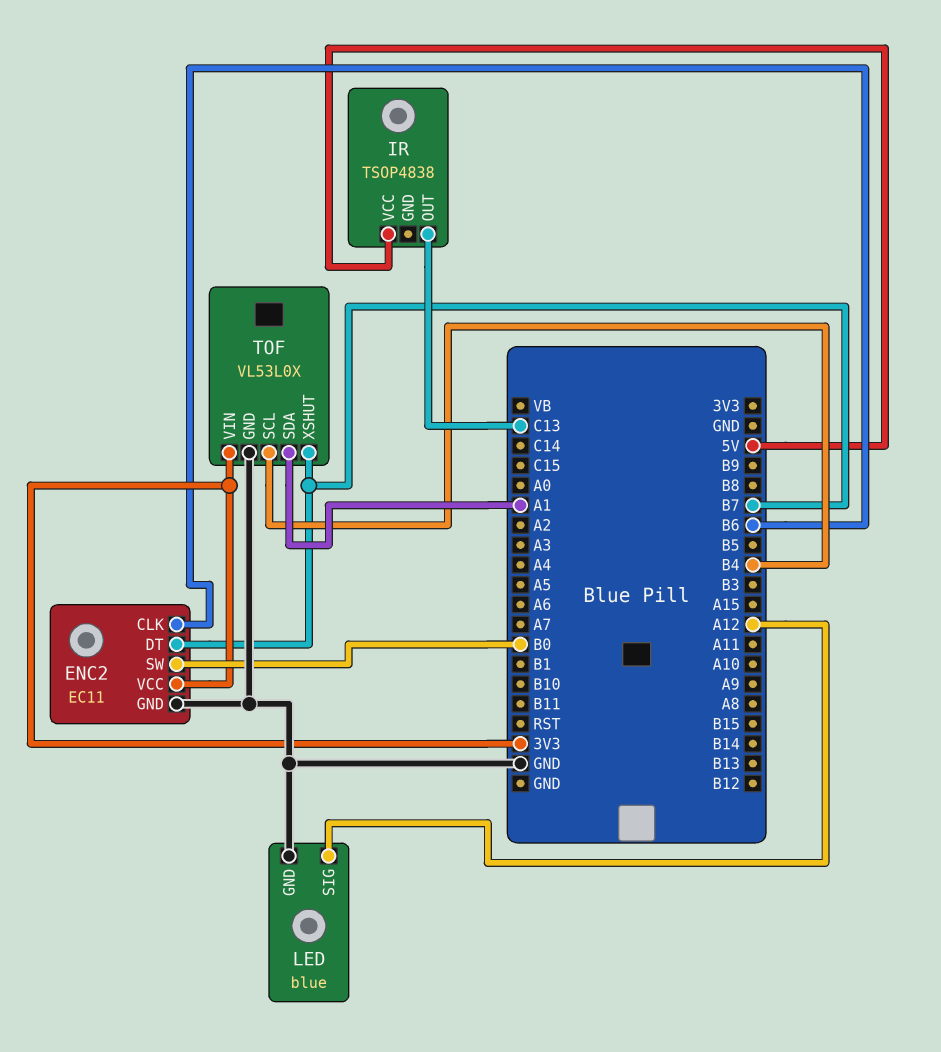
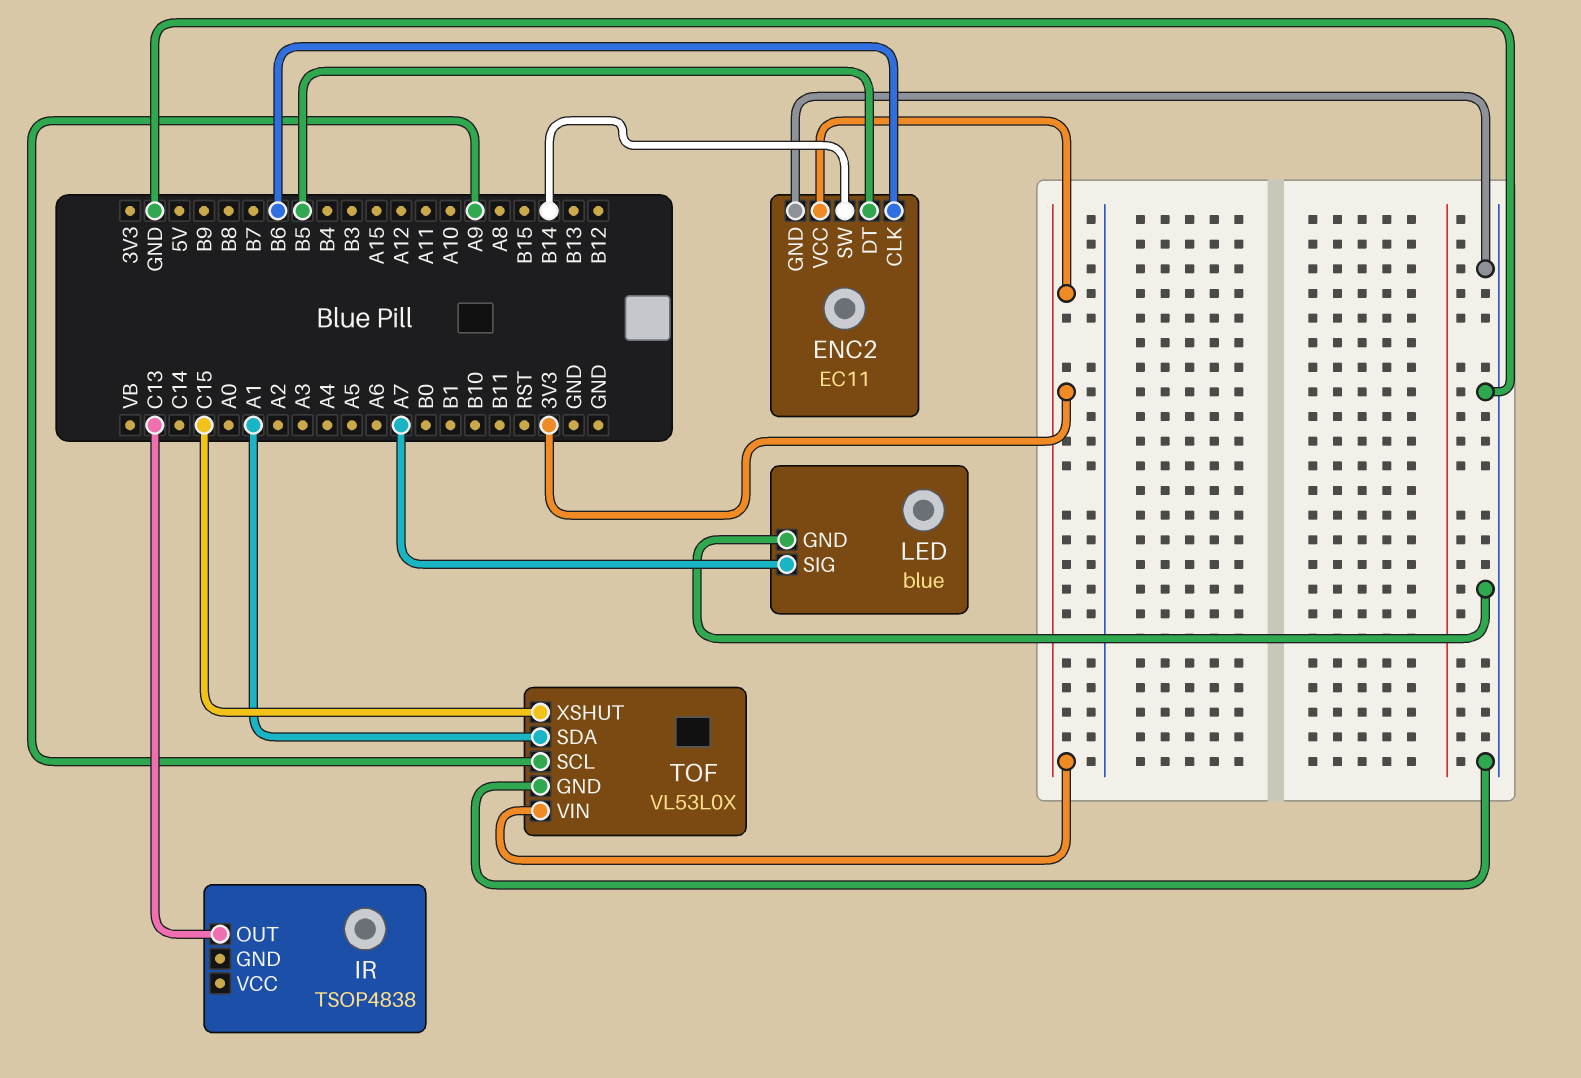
ENC2 pin DT: B7 -> B5
ENC2 pin SW: B0 -> B14
IR pin VCC: 5V -> none
LED pin SIG: A12 -> A7
TOF pin SCL: B4 -> A9
TOF pin XSHUT: B7 -> C15

